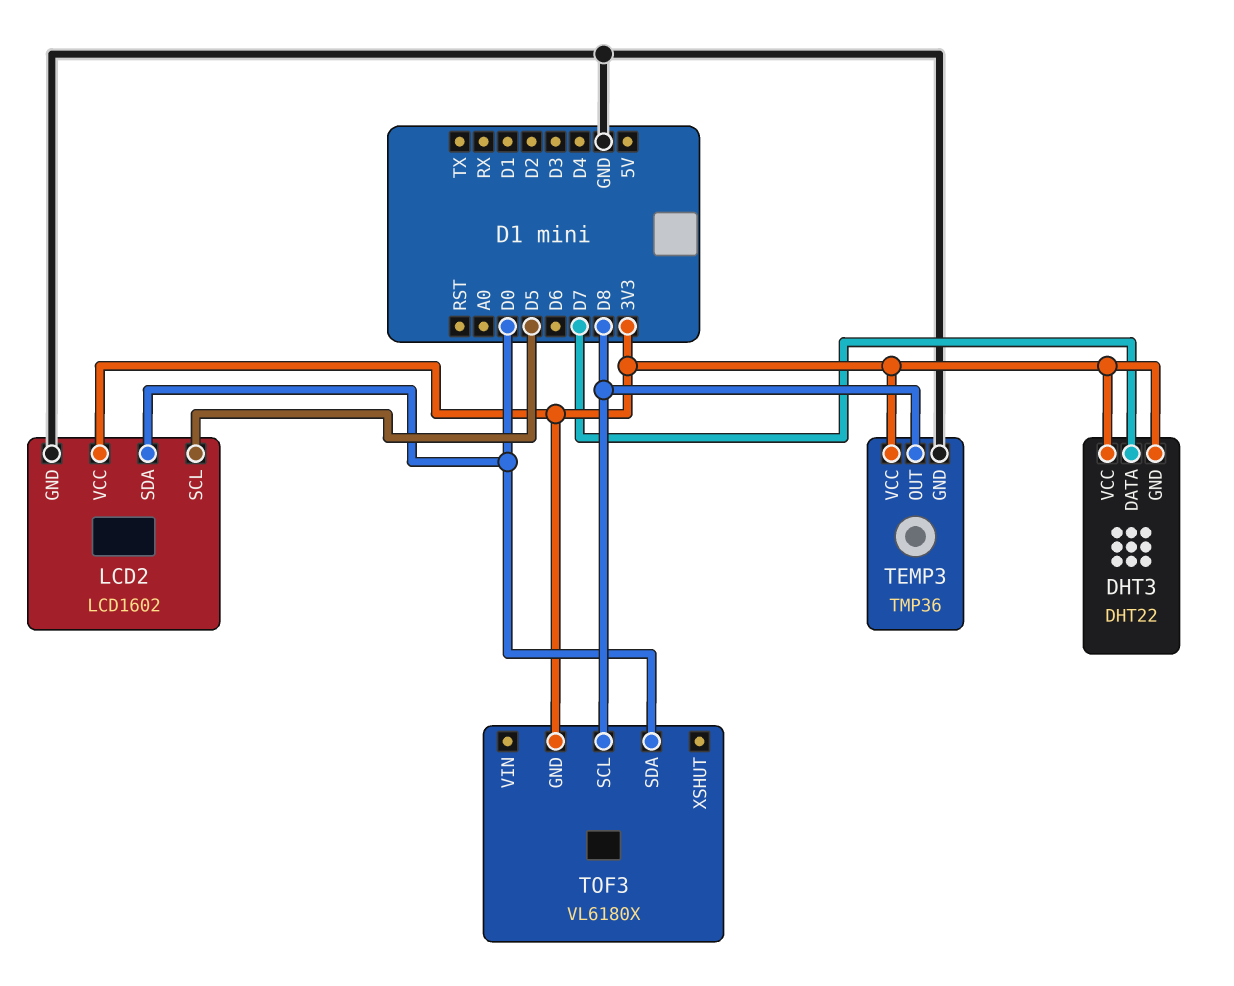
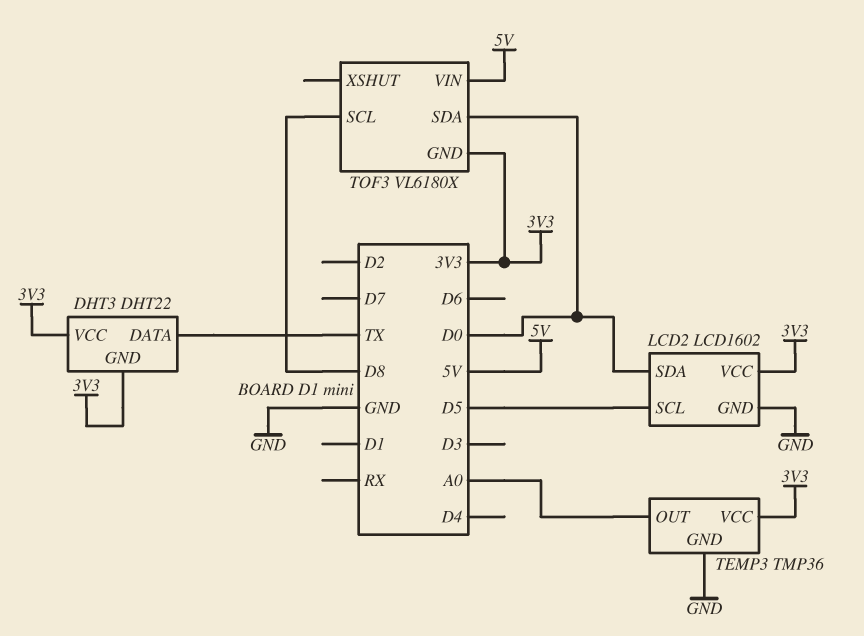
DHT3 pin DATA: D7 -> TX
TEMP3 pin OUT: D8 -> A0
TOF3 pin VIN: none -> 5V

